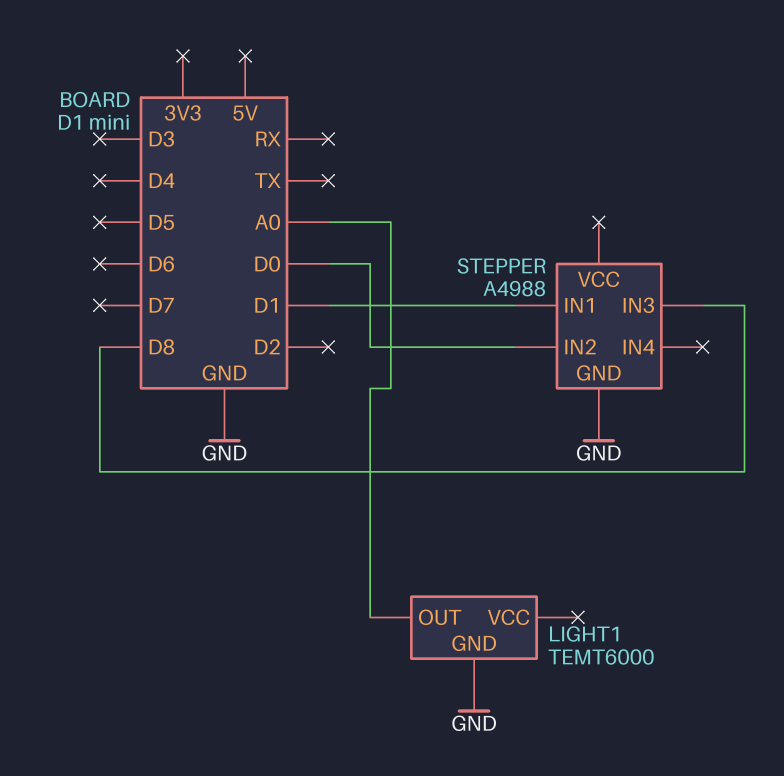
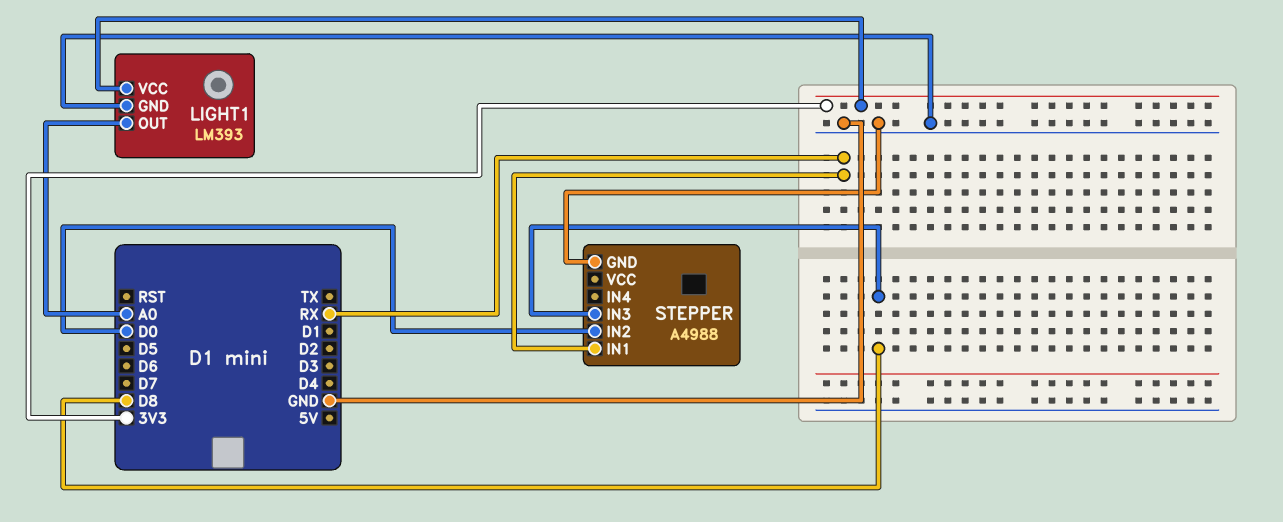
LIGHT1: TEMT6000 -> LM393
LIGHT1 pin VCC: none -> 3V3
STEPPER pin IN1: D1 -> RX

